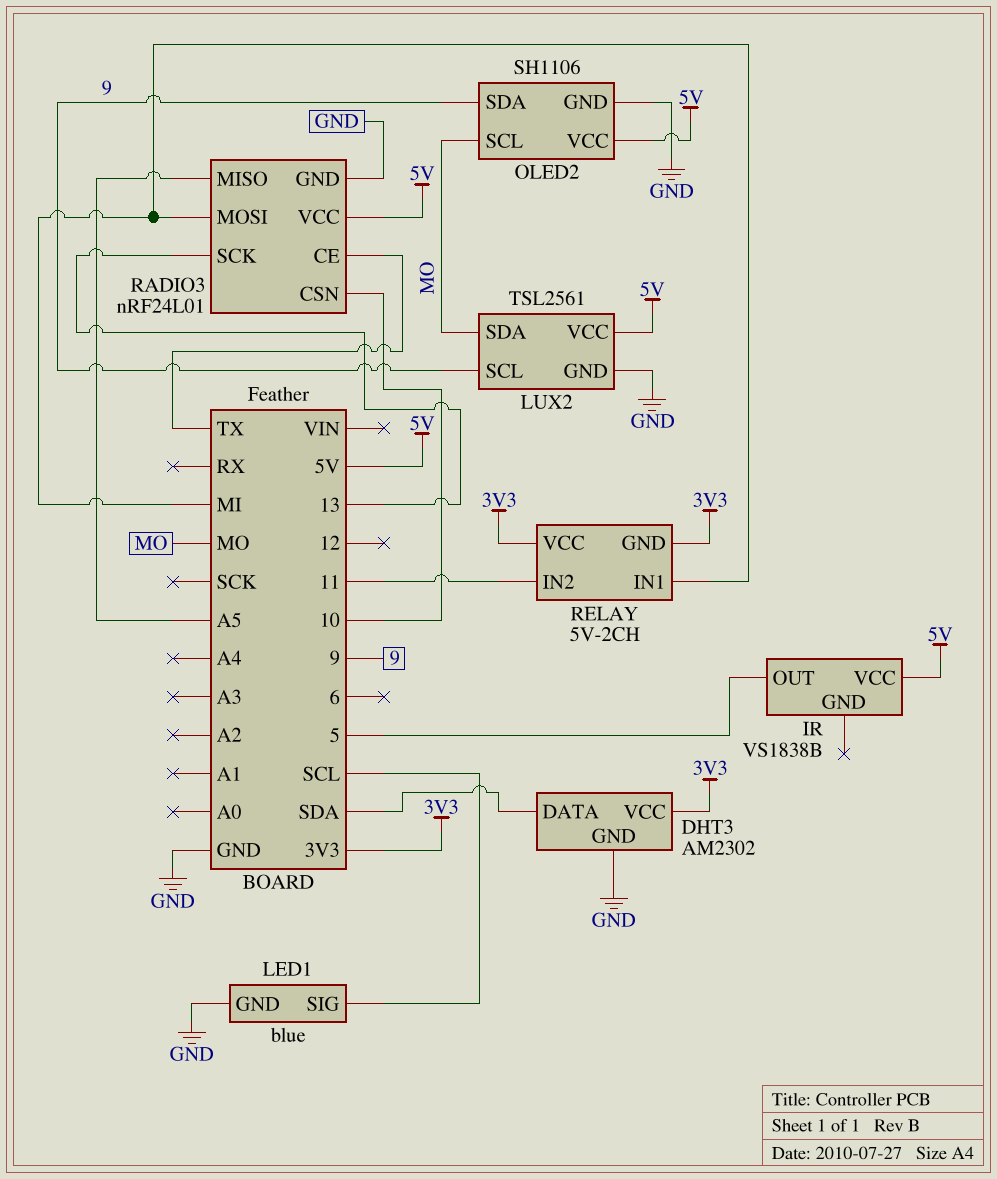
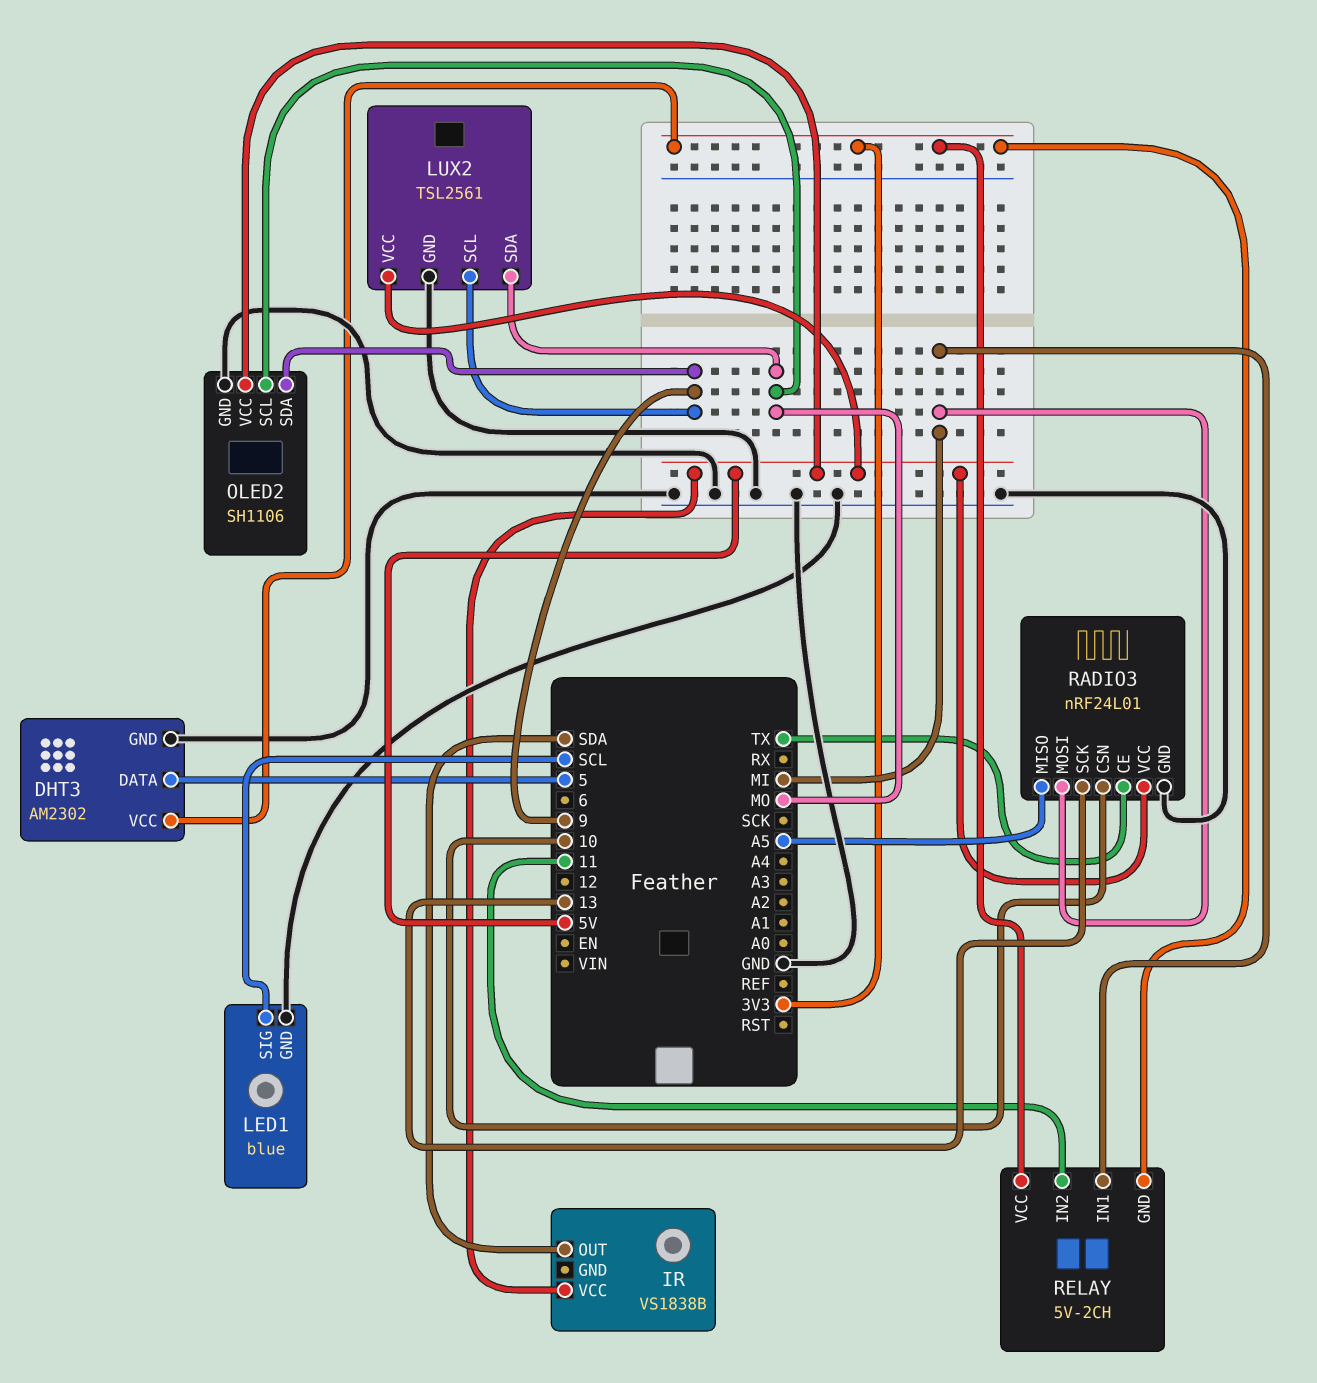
DHT3 pin DATA: SDA -> 5
IR pin OUT: 5 -> SDA

